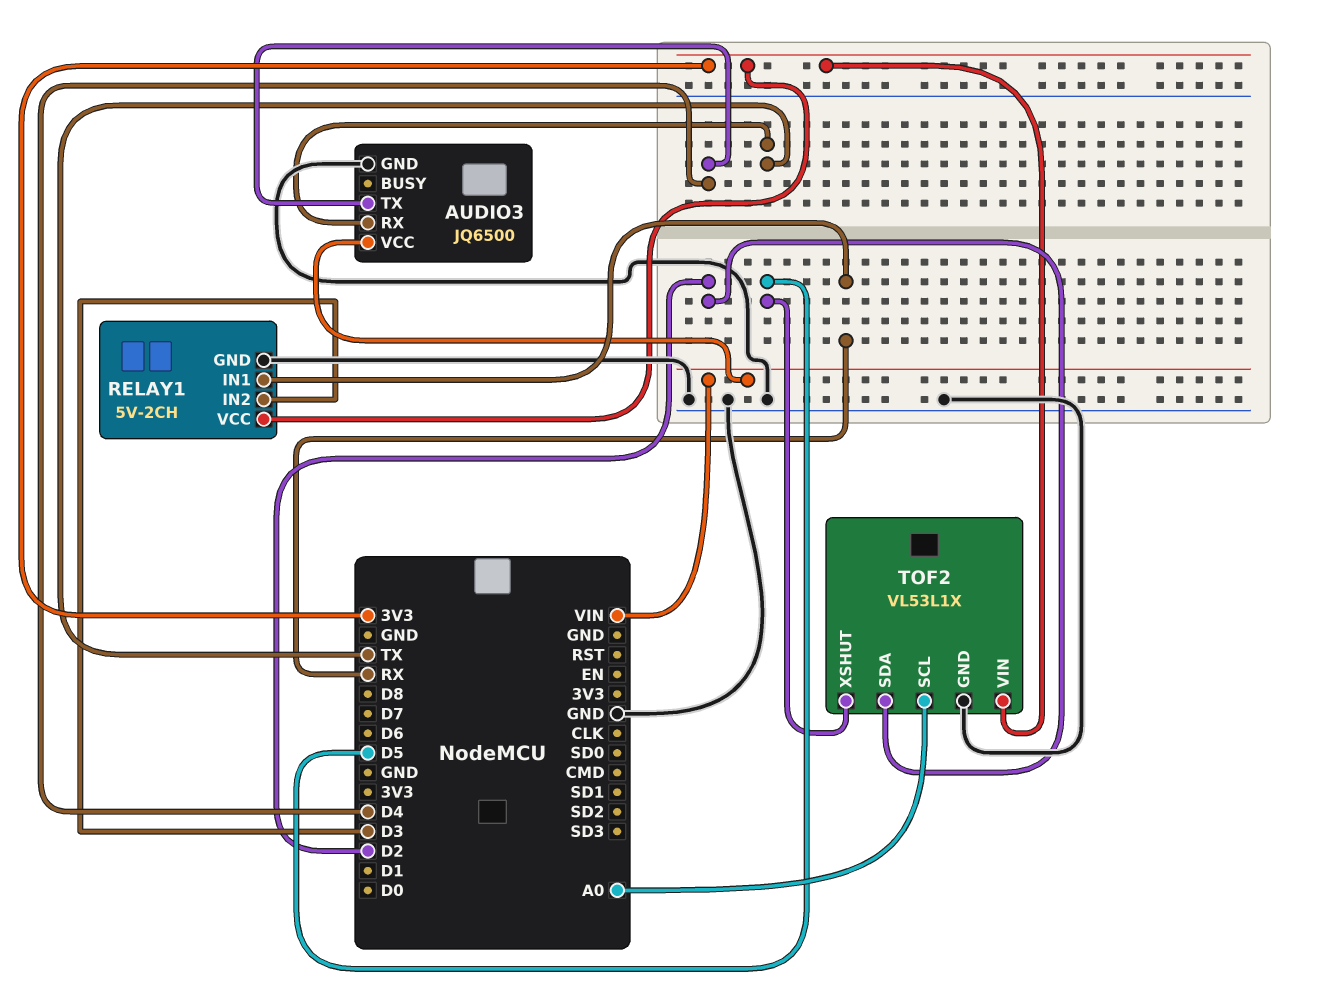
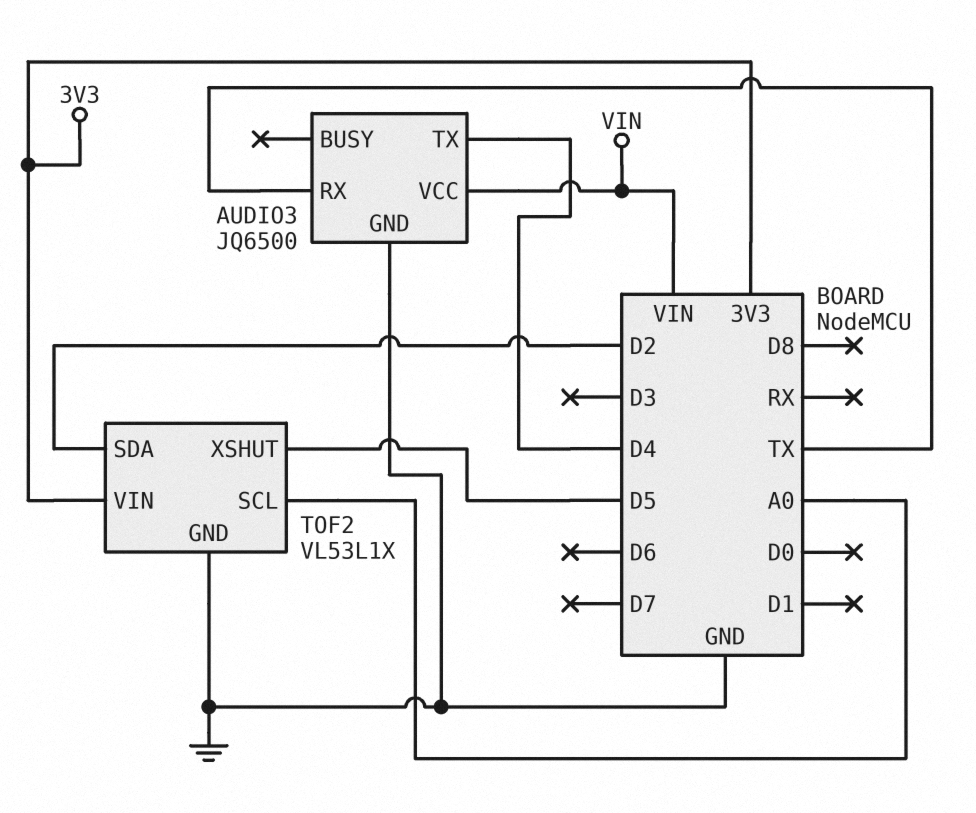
RELAY1: 5V-2CH -> none
RELAY1 pin GND: GND -> none
RELAY1 pin IN1: RX -> none
RELAY1 pin IN2: D3 -> none
RELAY1 pin VCC: 3V3 -> none

